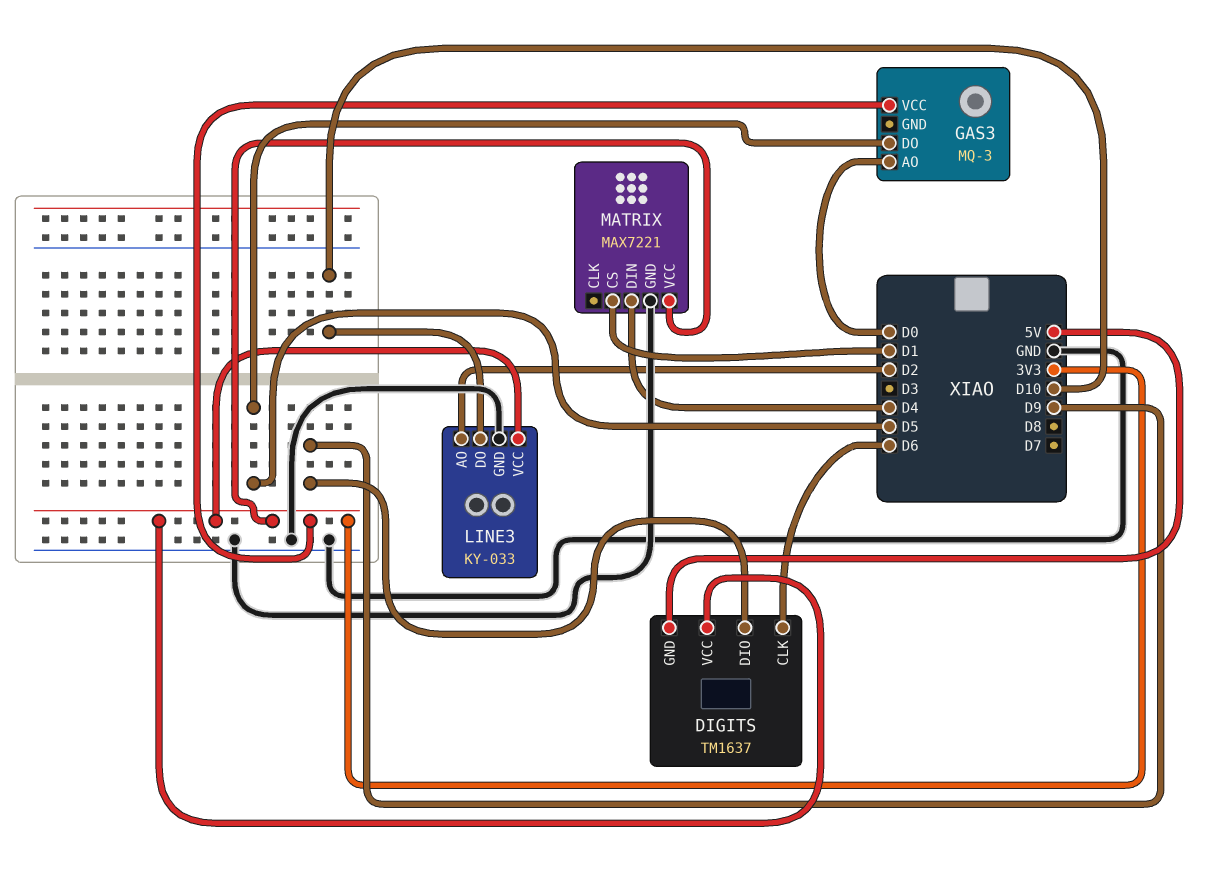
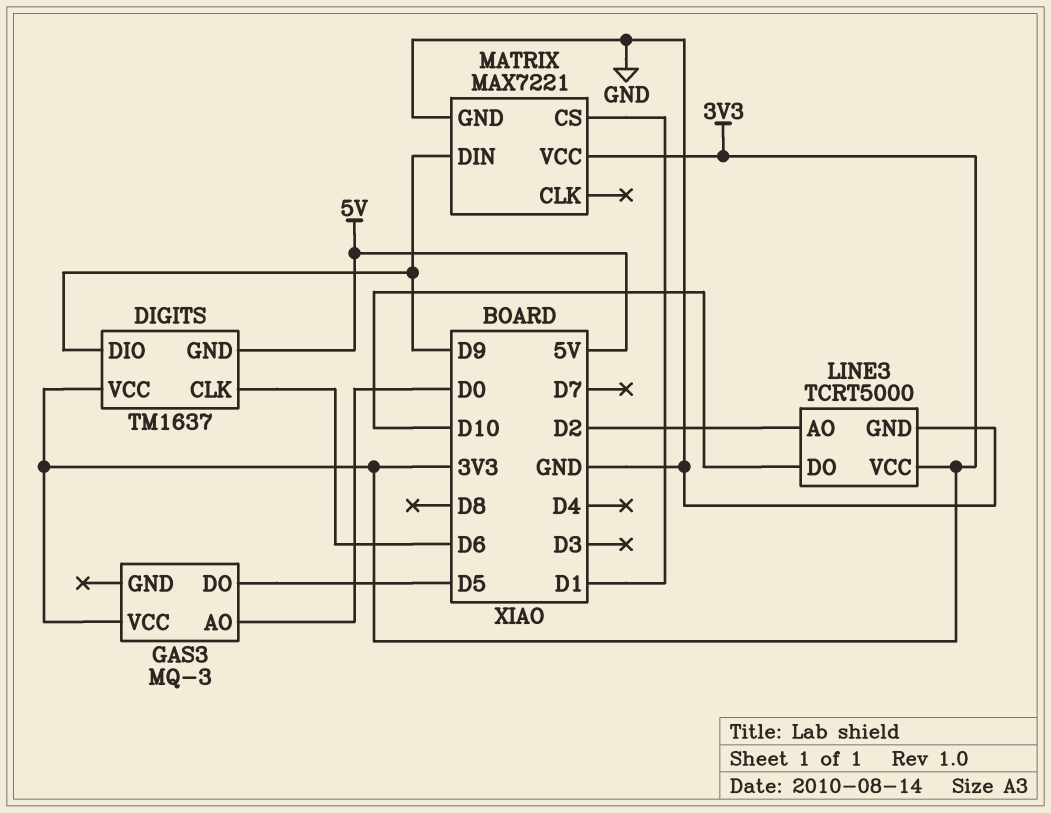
LINE3: KY-033 -> TCRT5000
MATRIX pin DIN: D4 -> D9

